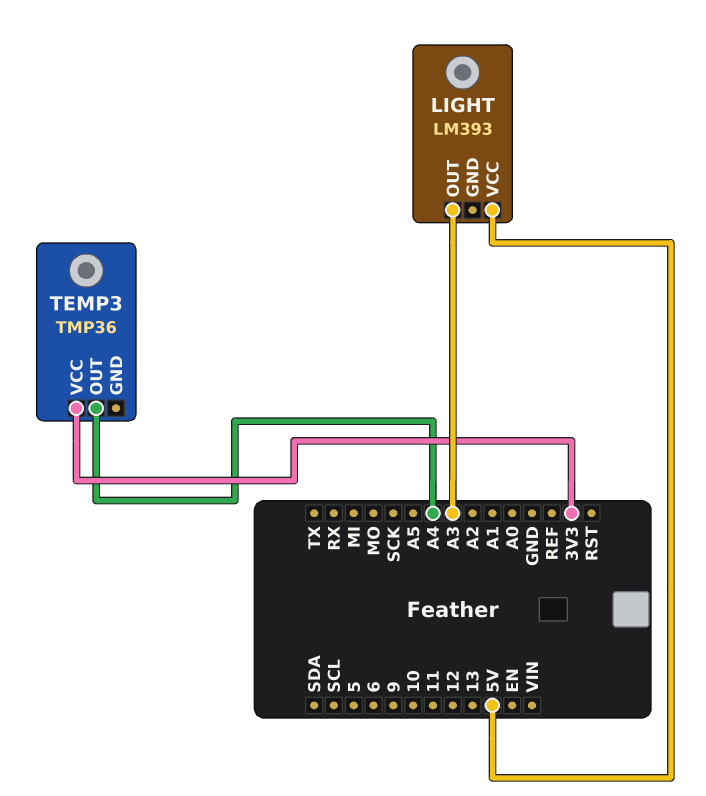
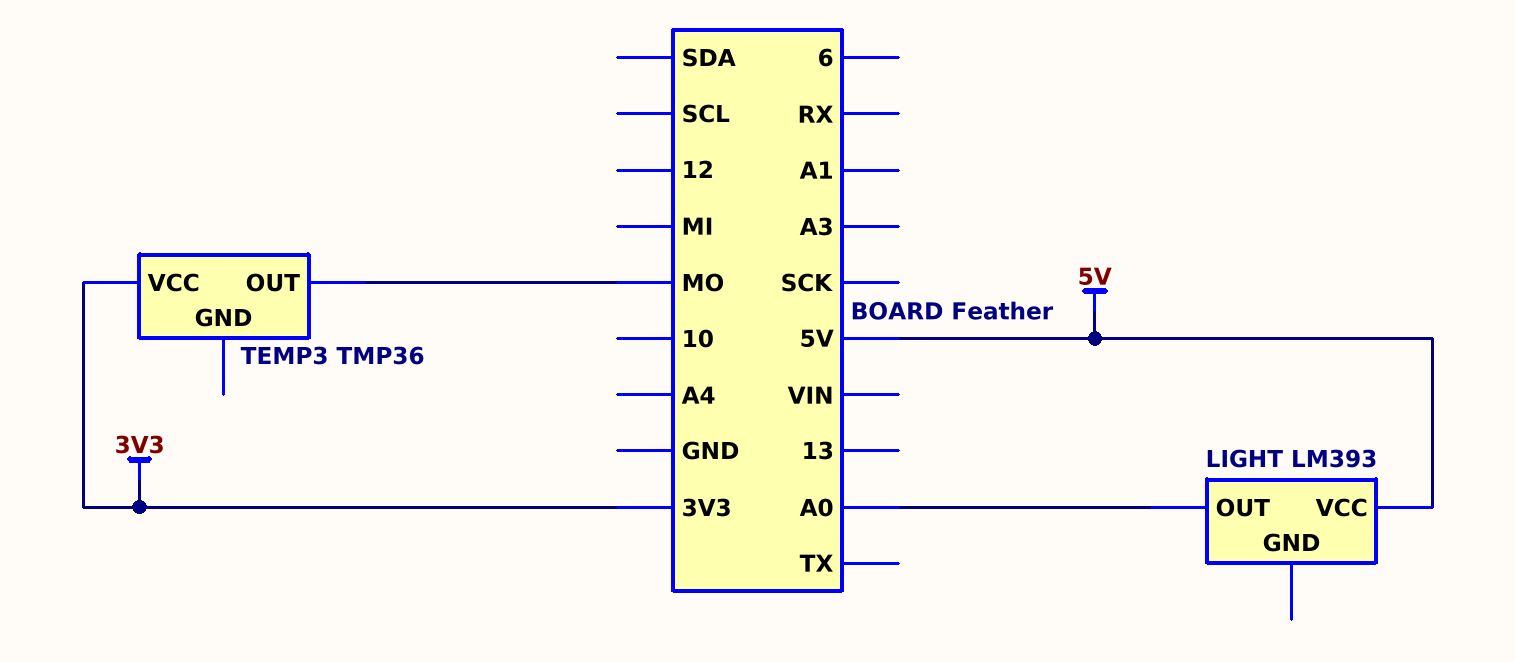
LIGHT pin OUT: A3 -> A0
TEMP3 pin OUT: A4 -> MO

